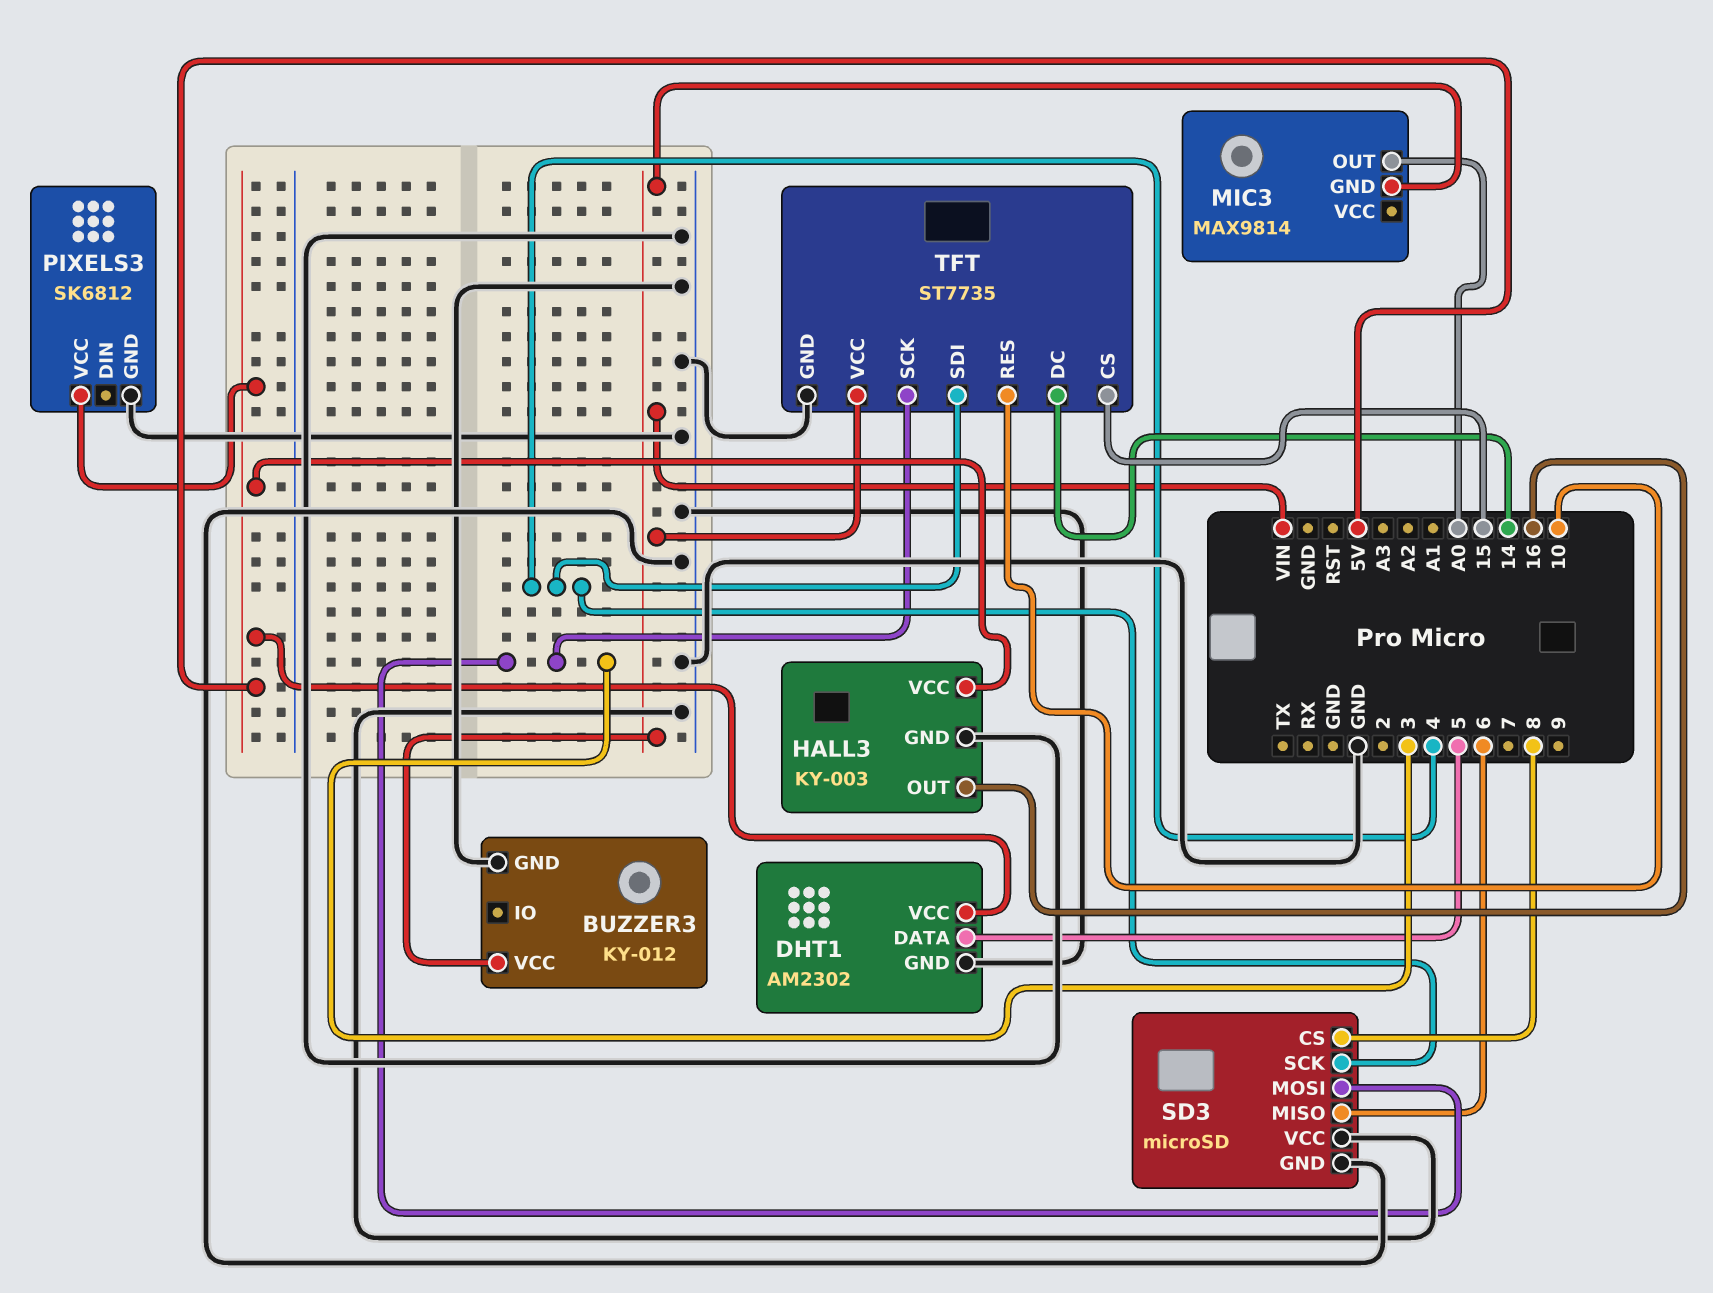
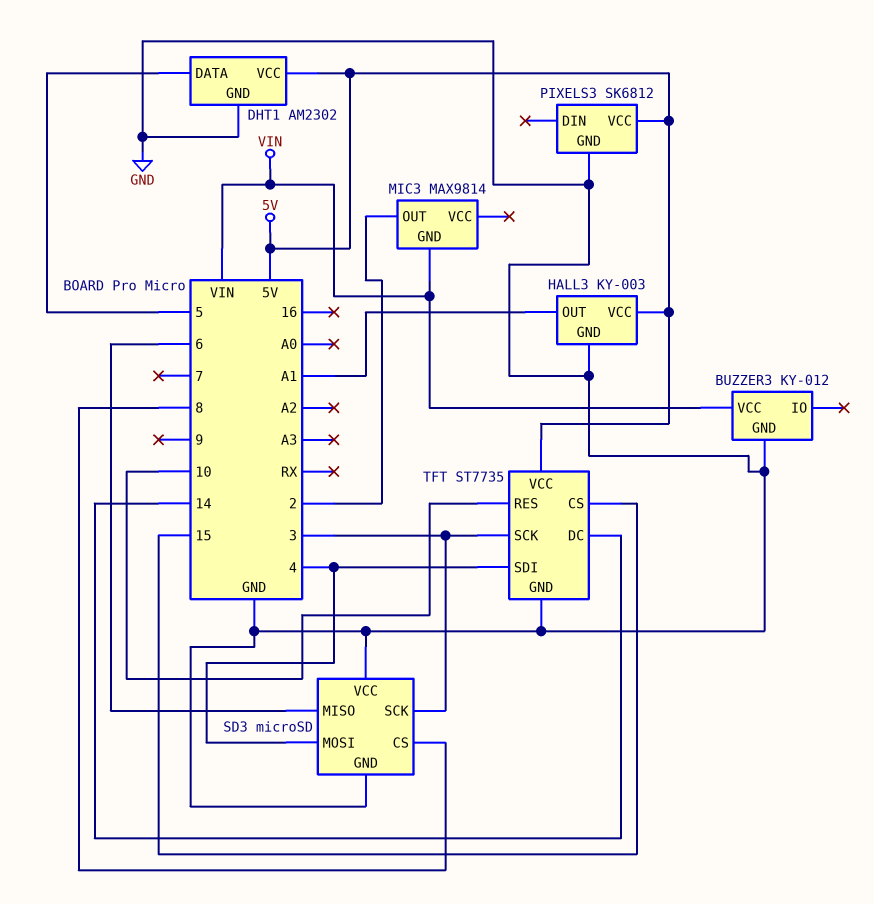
HALL3 pin OUT: 16 -> A1
MIC3 pin OUT: A0 -> 2
SD3 pin MOSI: 3 -> 4
SD3 pin SCK: 4 -> 3
TFT pin VCC: VIN -> 5V

